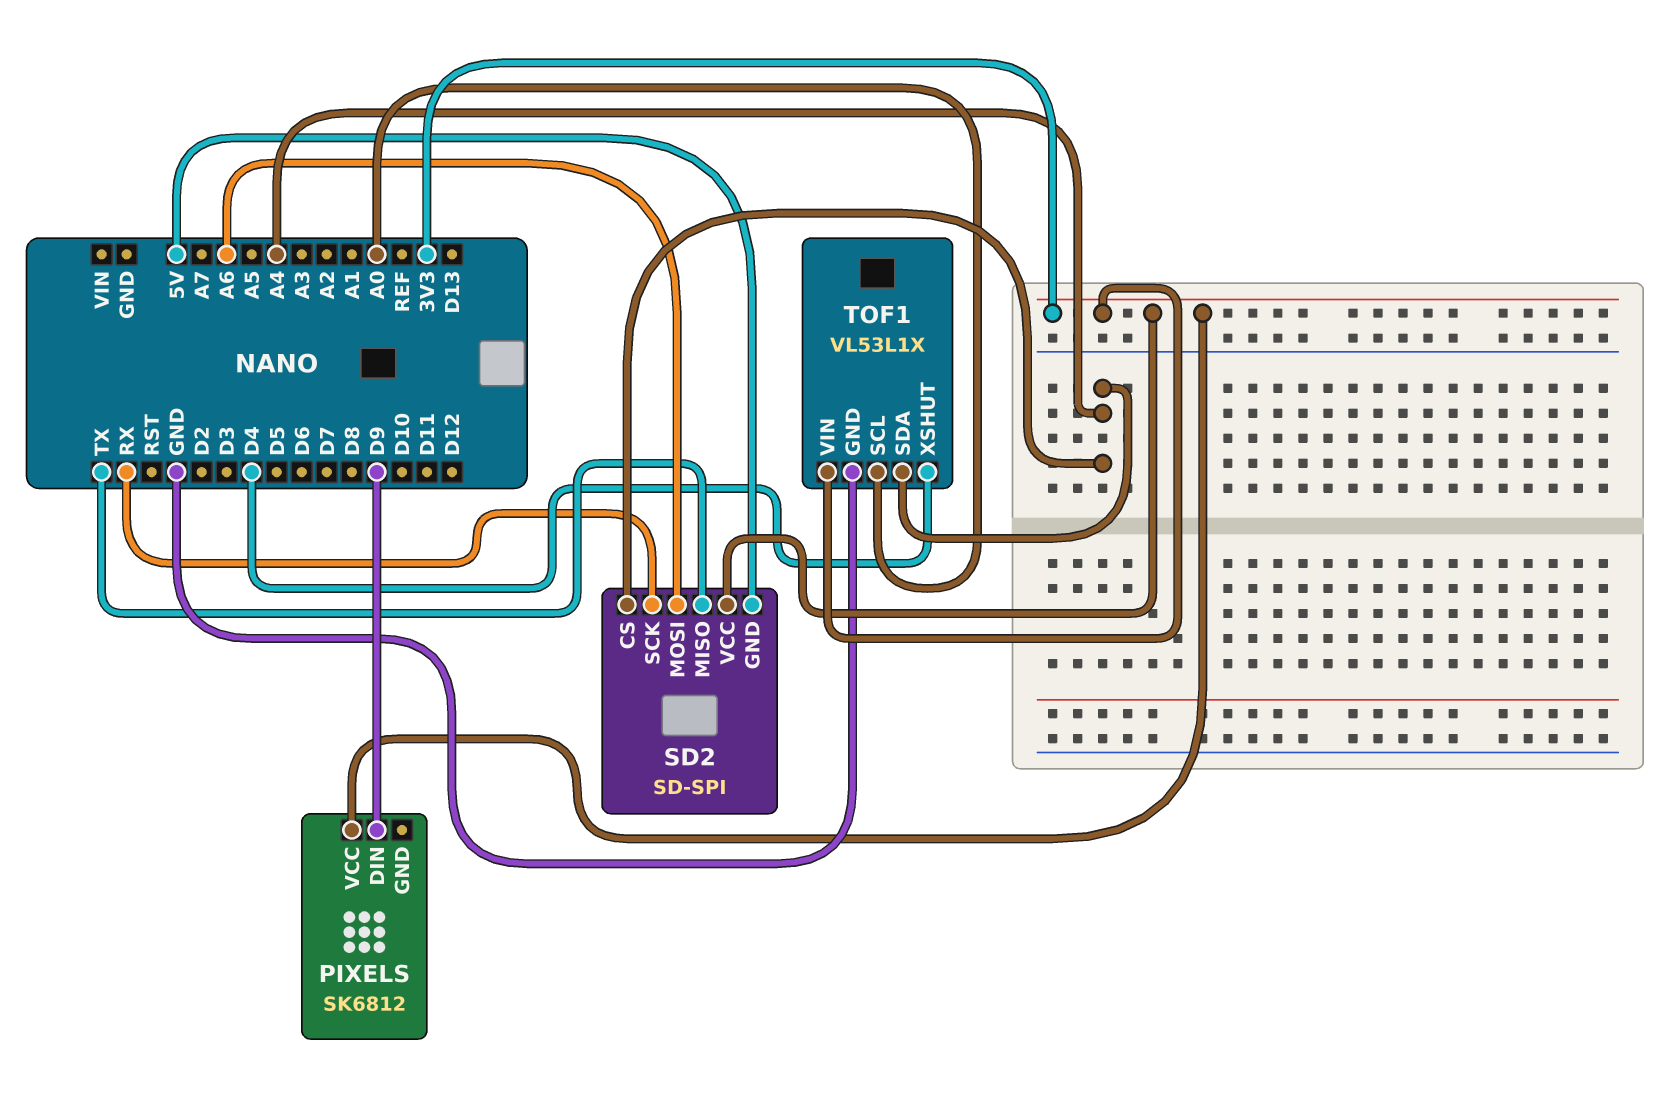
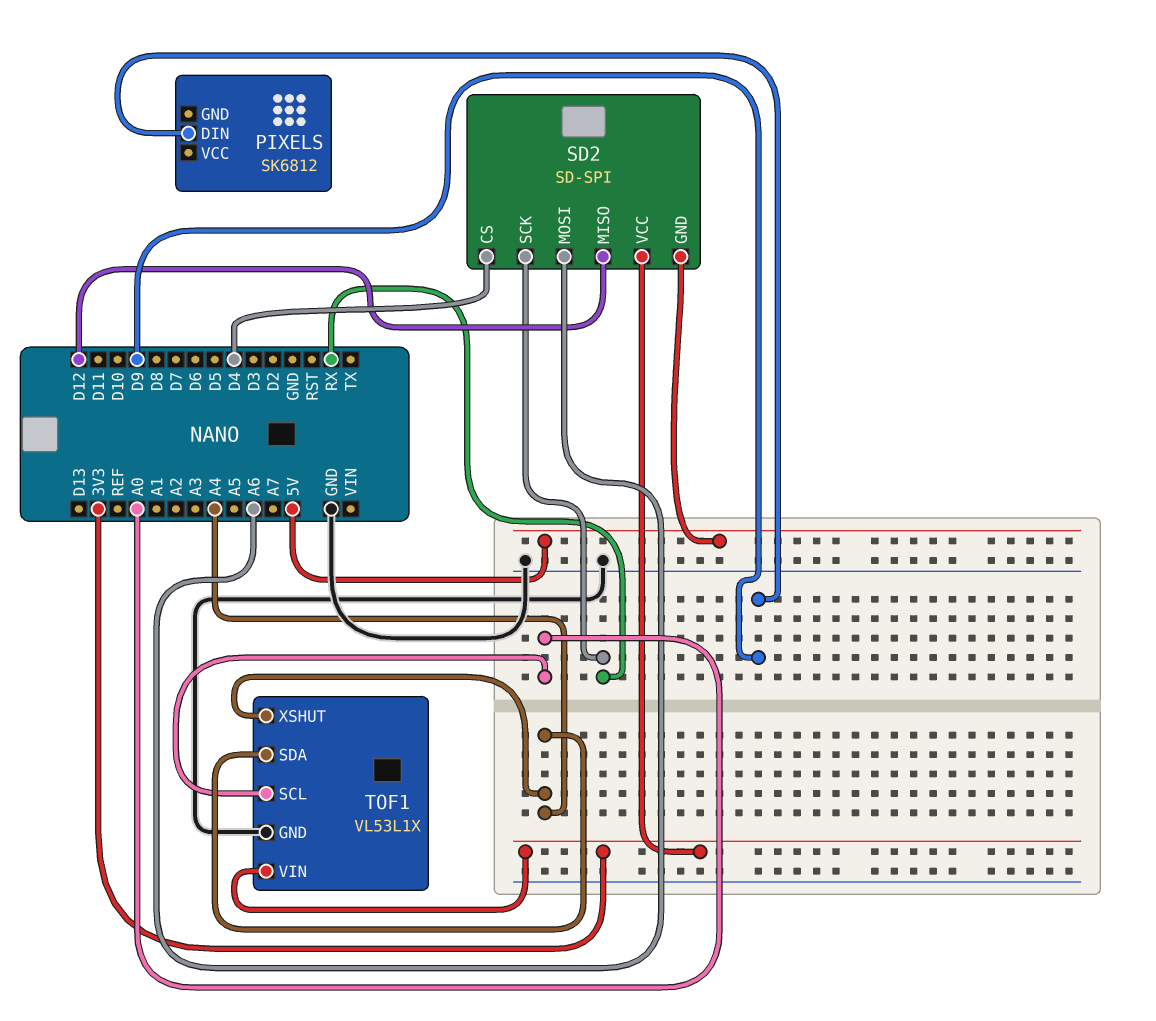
PIXELS pin VCC: 3V3 -> none
SD2 pin CS: A4 -> D4
SD2 pin MISO: TX -> D12
TOF1 pin XSHUT: D4 -> A4

